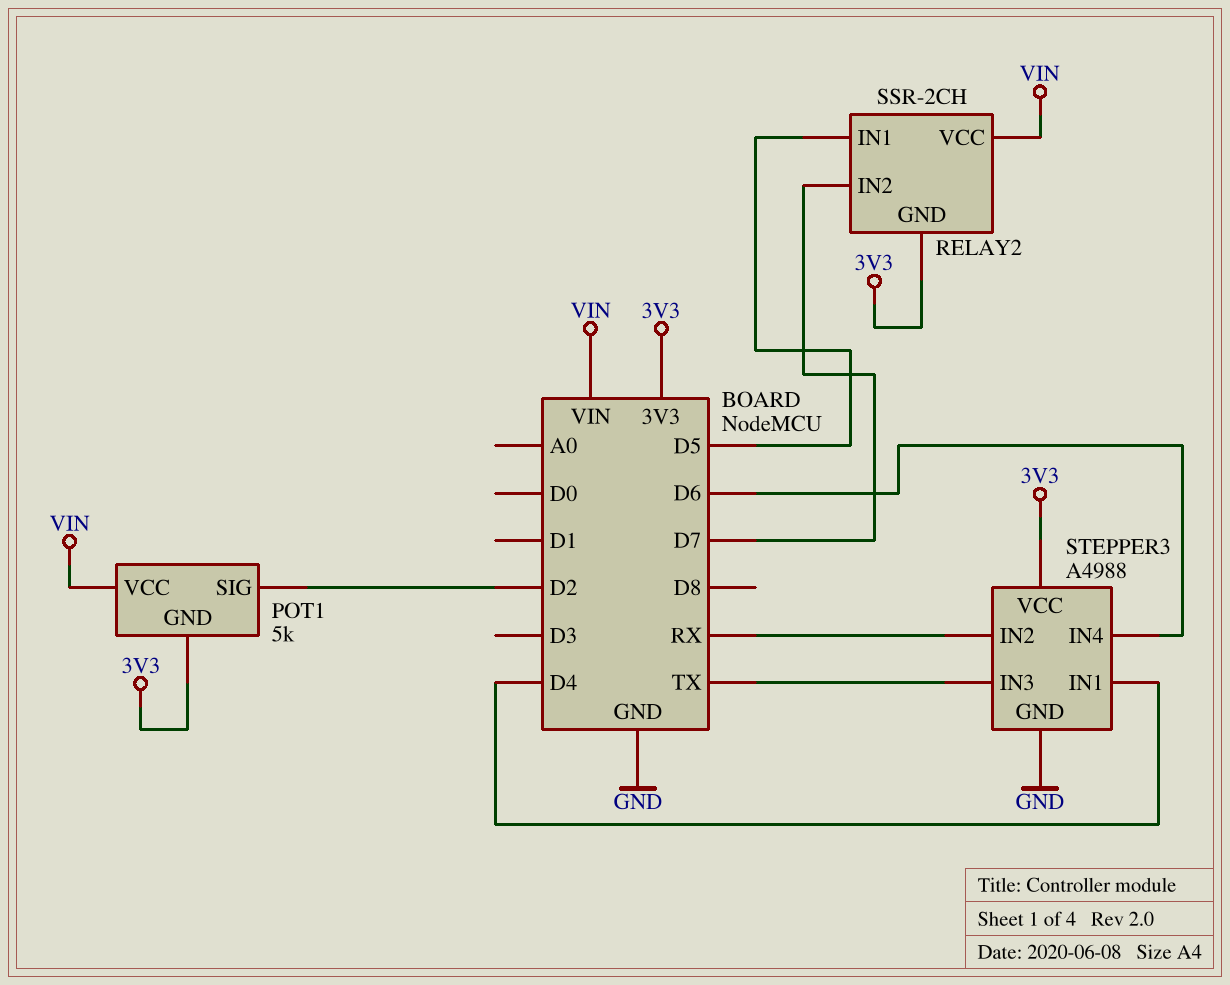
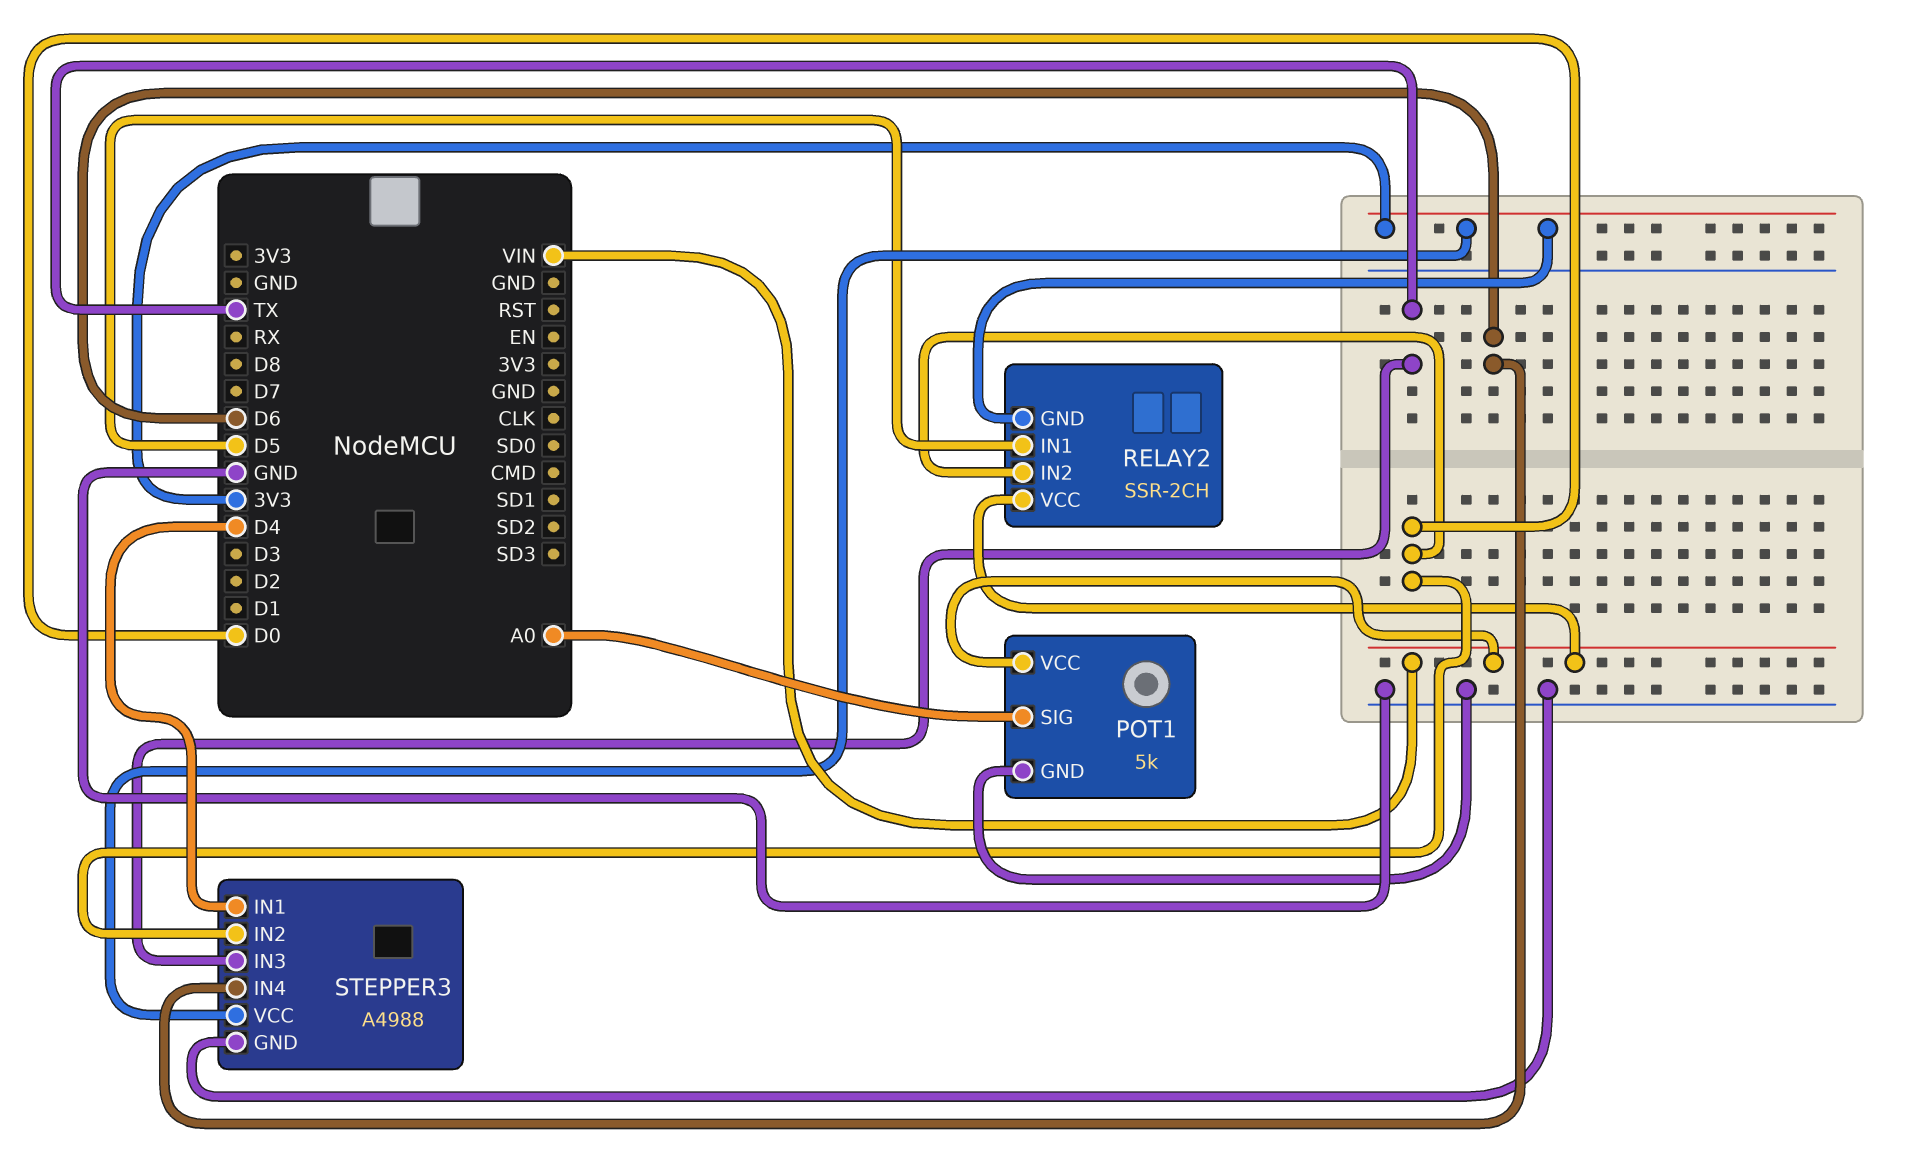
POT1 pin GND: 3V3 -> GND
POT1 pin SIG: D2 -> A0
RELAY2 pin IN2: D7 -> D0
STEPPER3 pin IN2: RX -> D0

